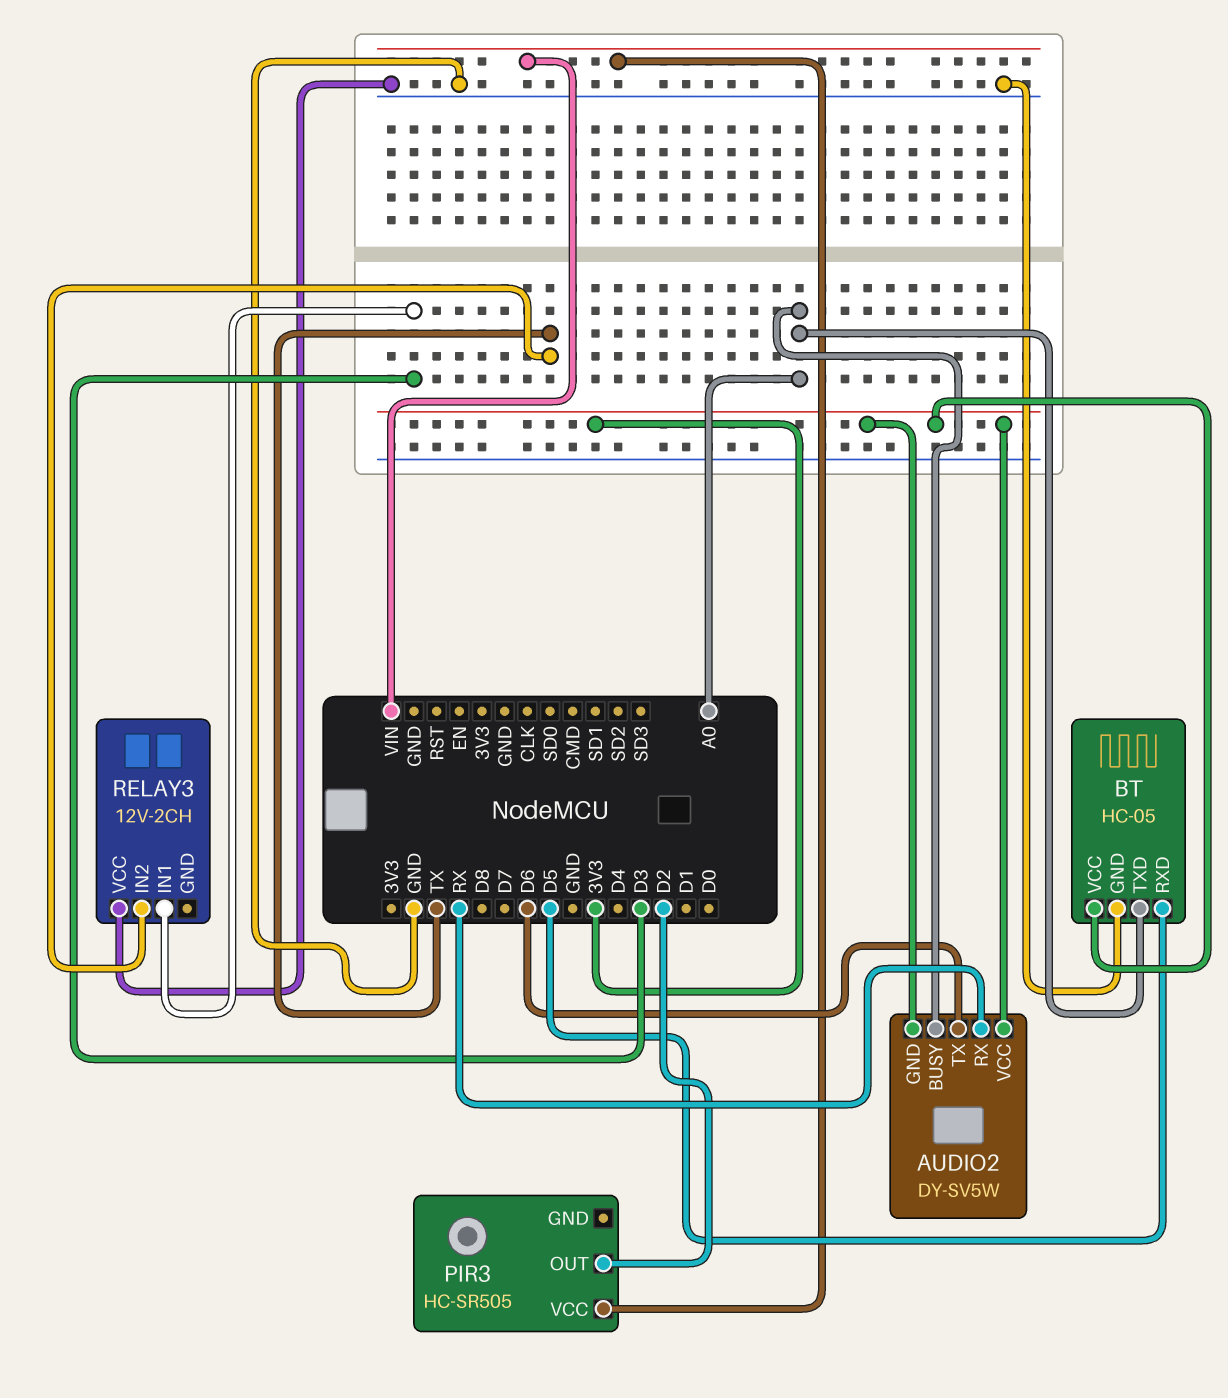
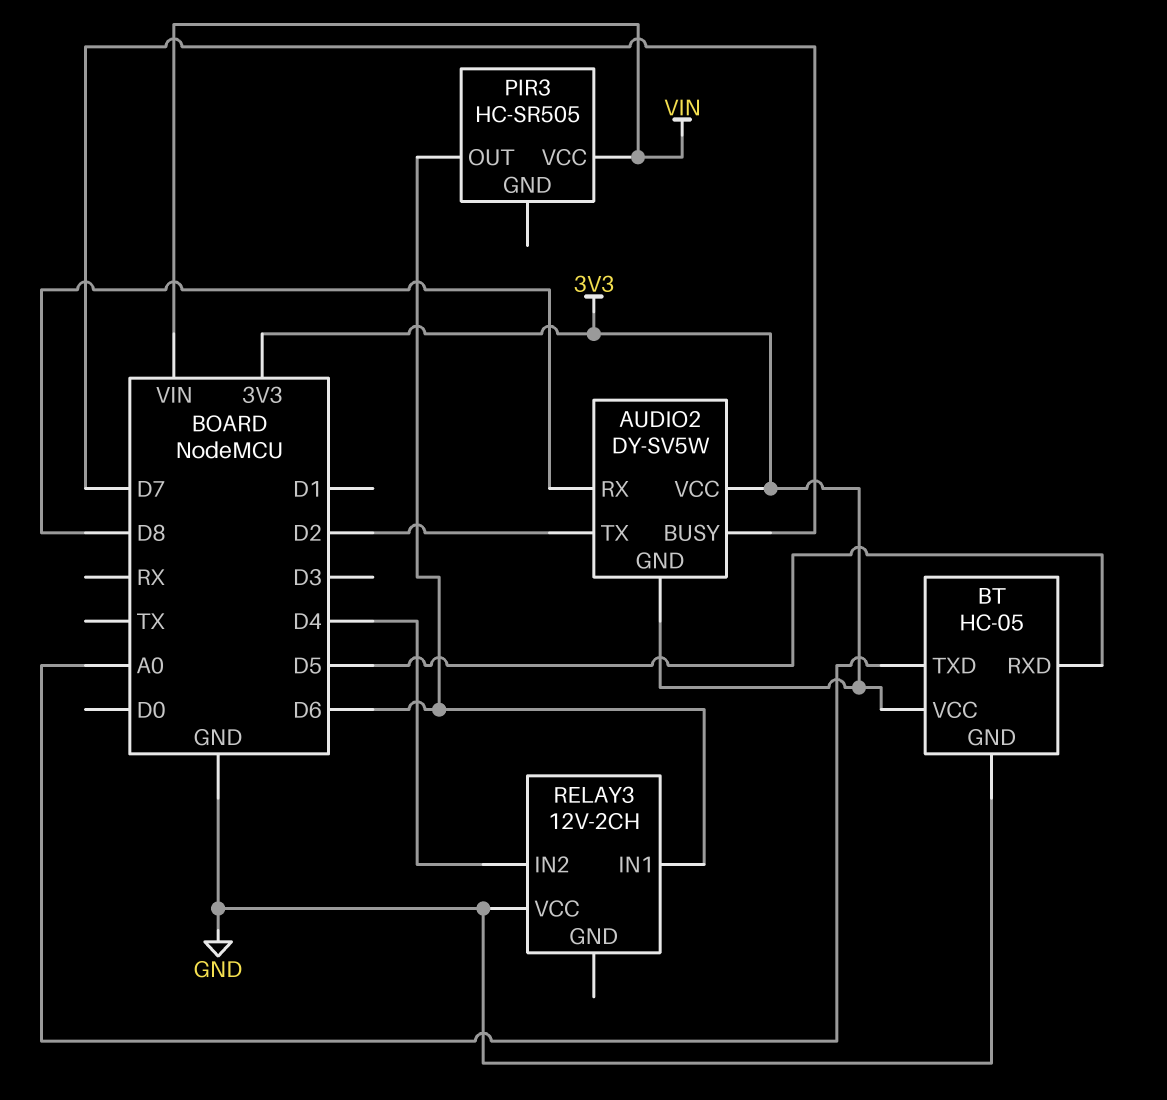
AUDIO2 pin BUSY: A0 -> D7
AUDIO2 pin RX: RX -> D8
AUDIO2 pin TX: D6 -> D2
PIR3 pin OUT: D2 -> D6
RELAY3 pin IN1: D3 -> D6
RELAY3 pin IN2: TX -> D4

